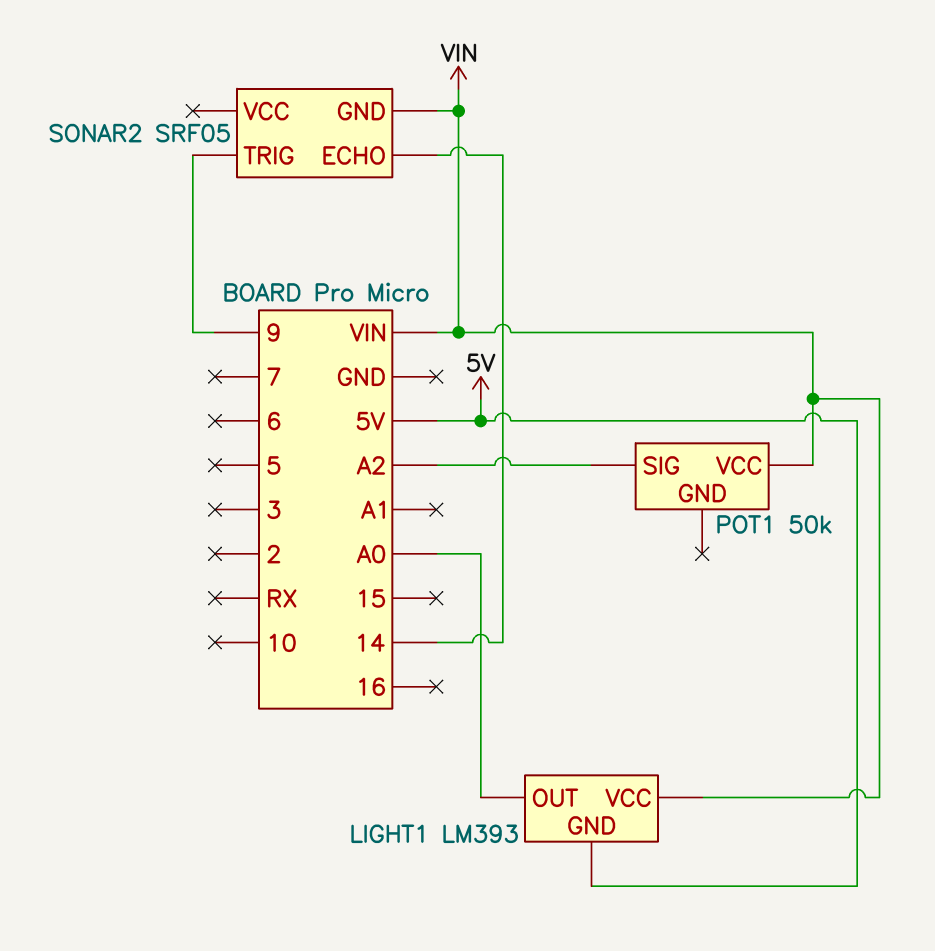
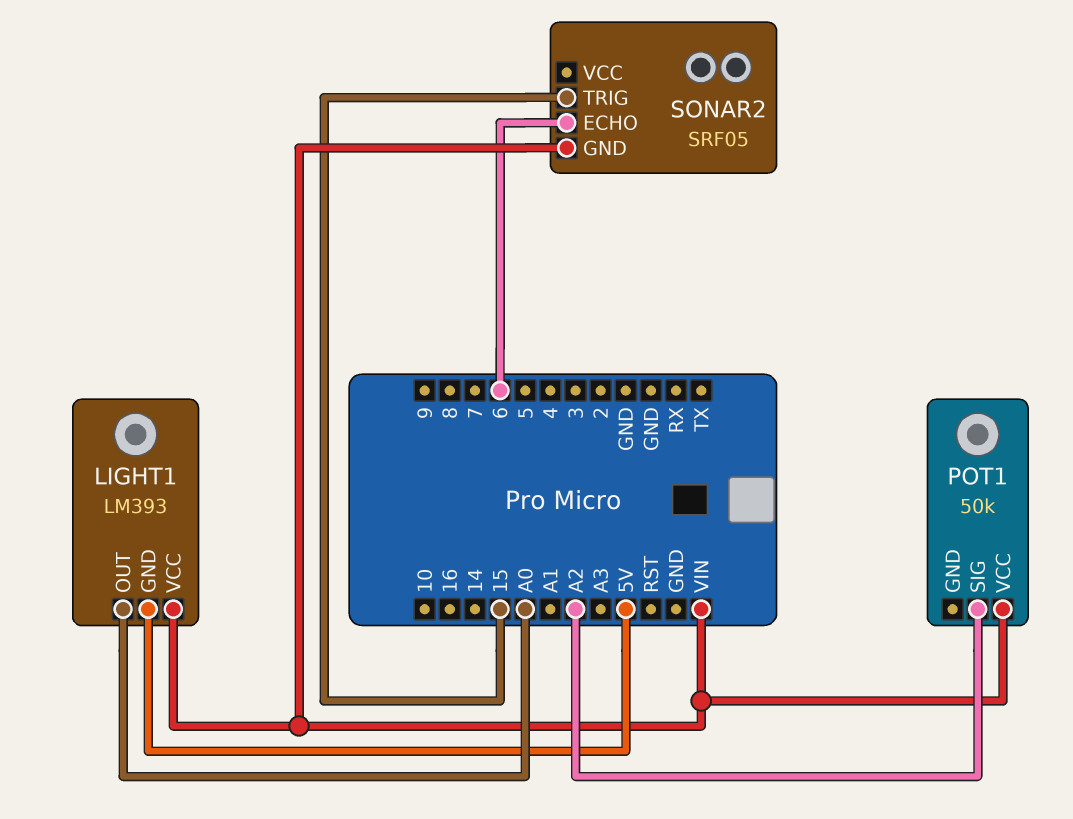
SONAR2 pin ECHO: 14 -> 6
SONAR2 pin TRIG: 9 -> 15

